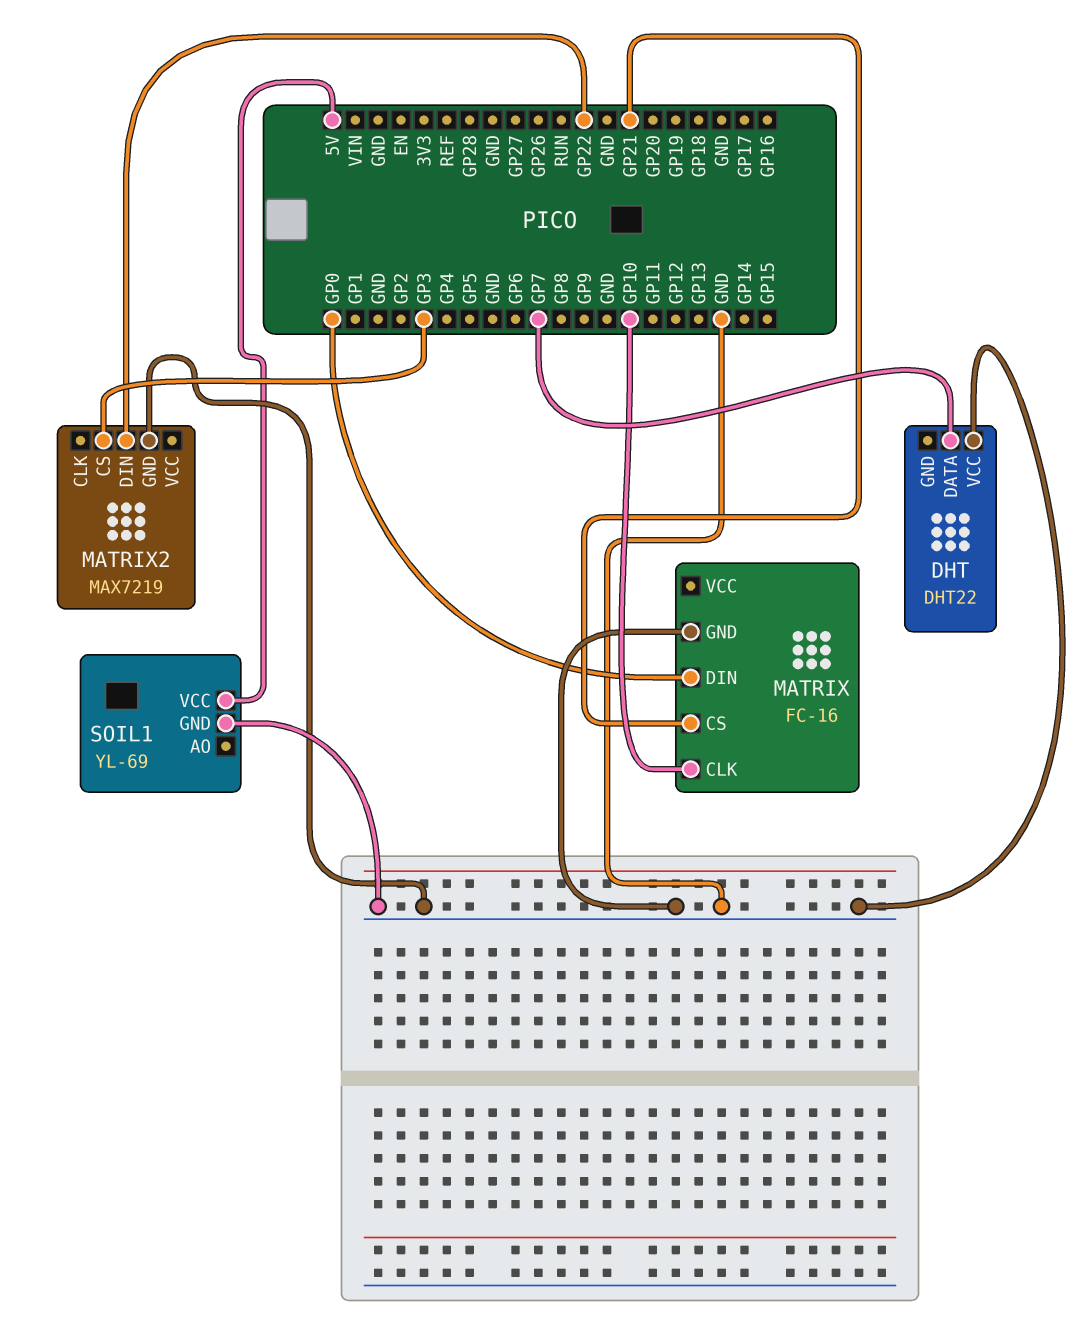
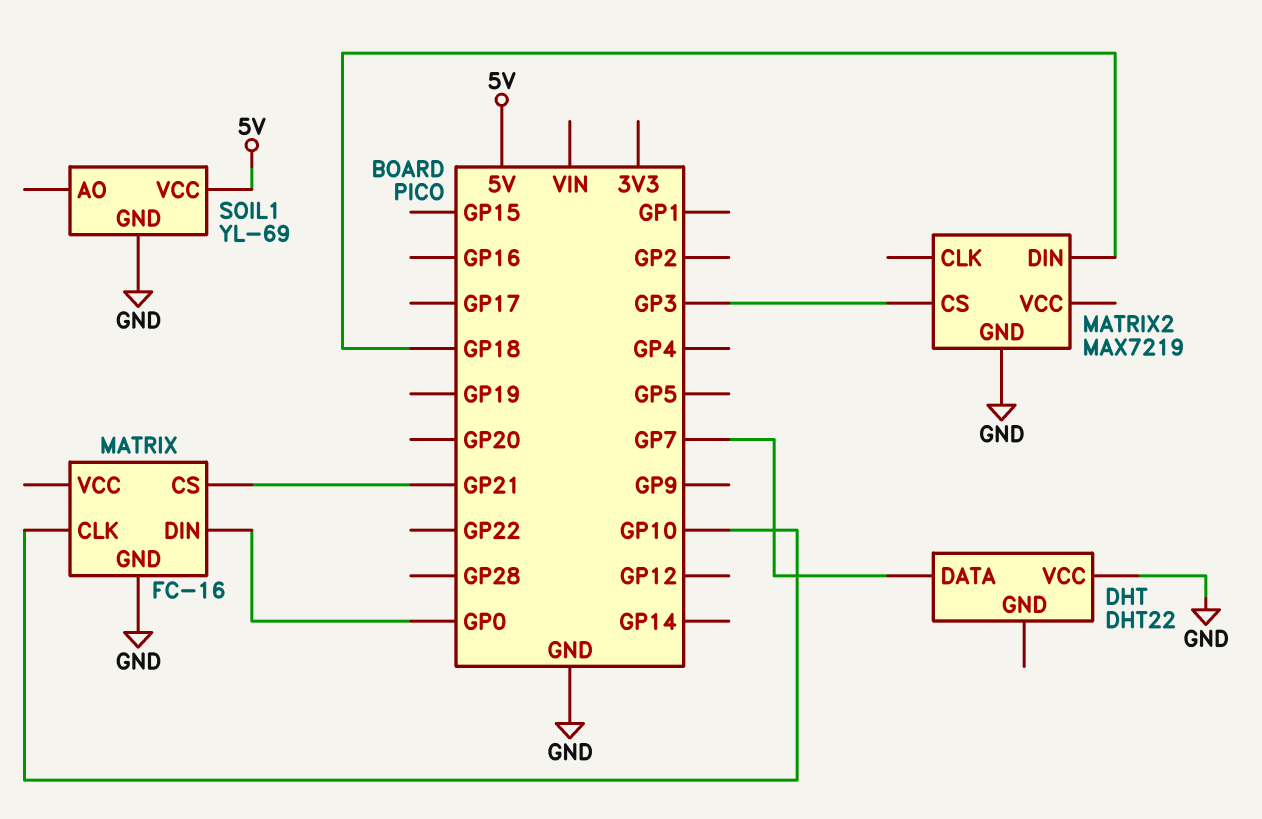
MATRIX2 pin DIN: GP22 -> GP18

